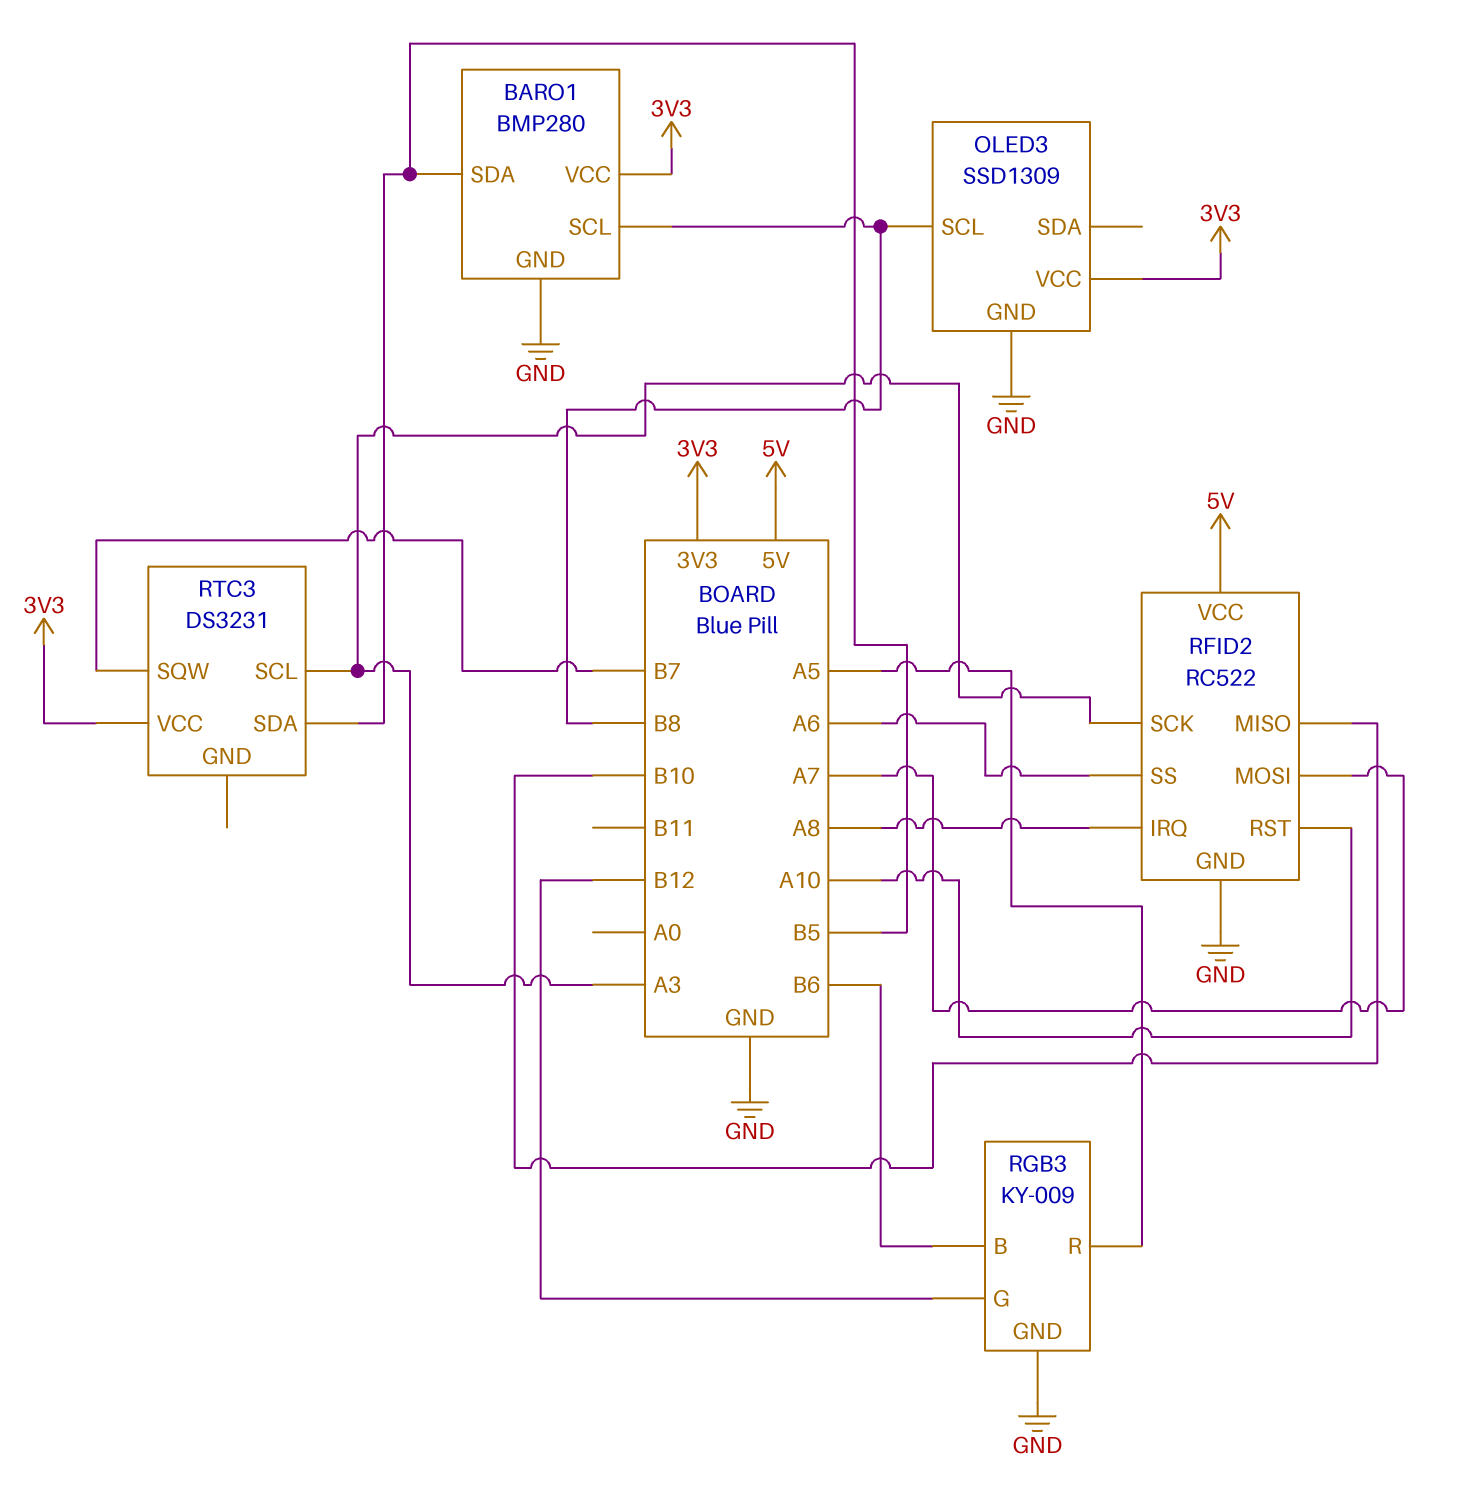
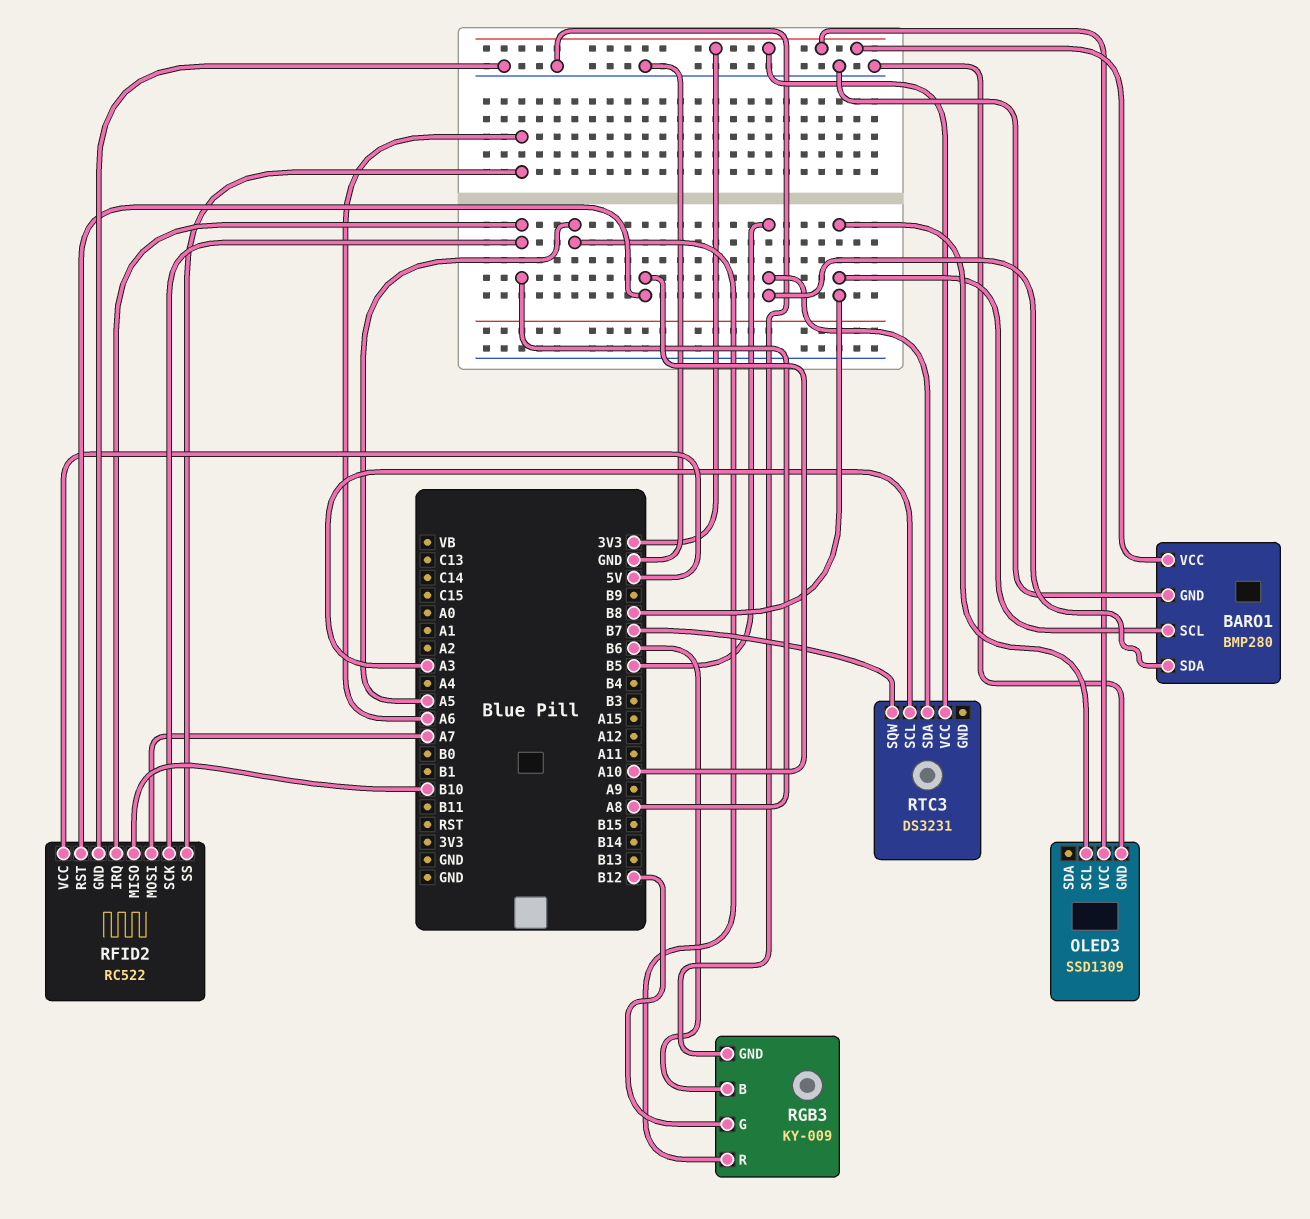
RFID2 pin SCK: A3 -> A8

